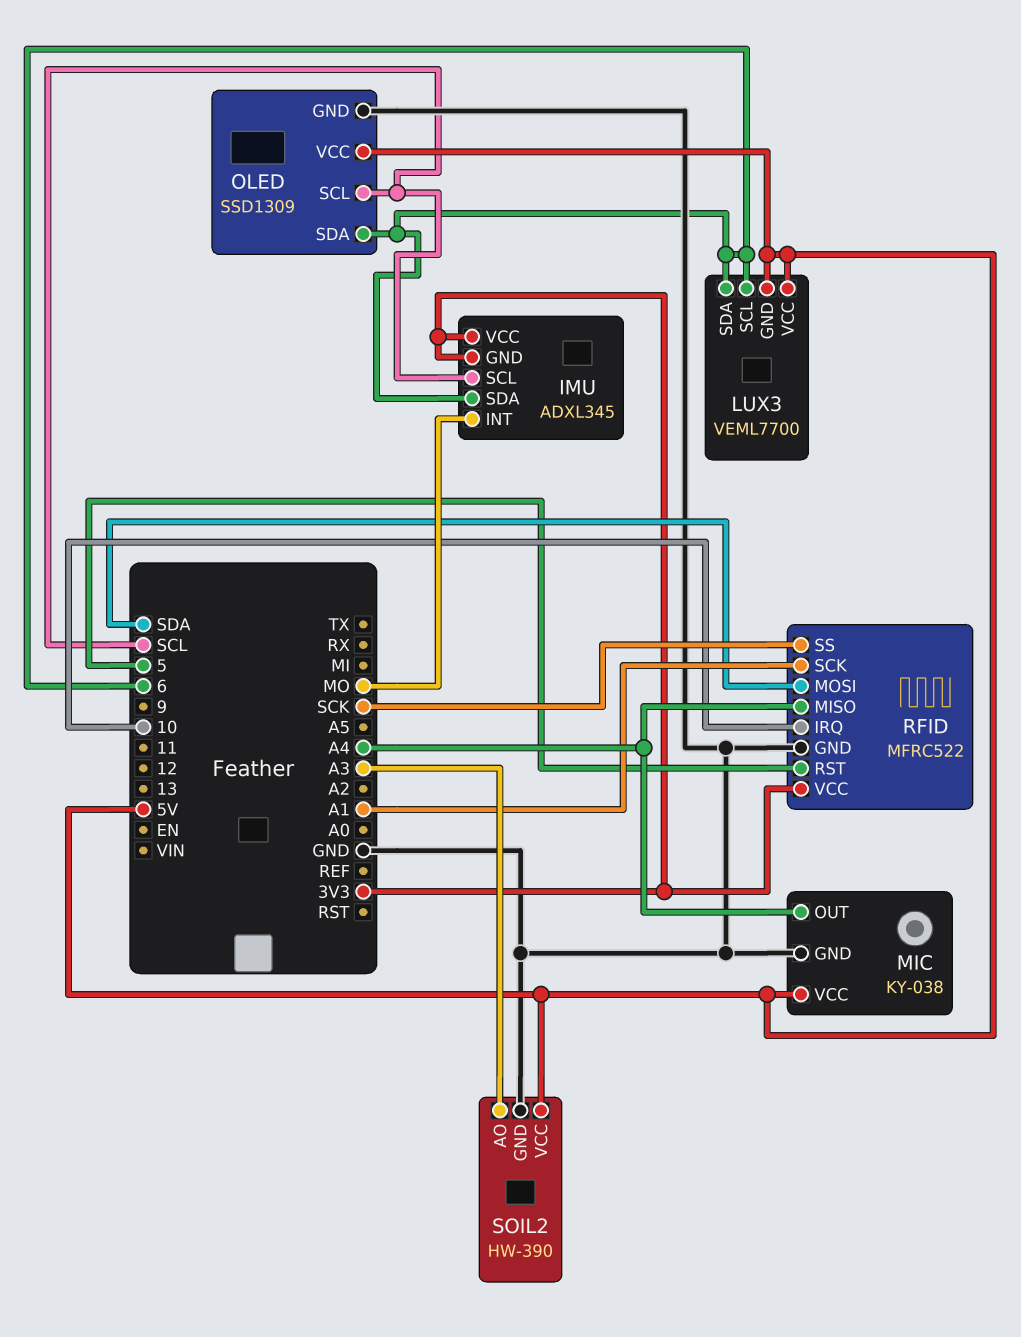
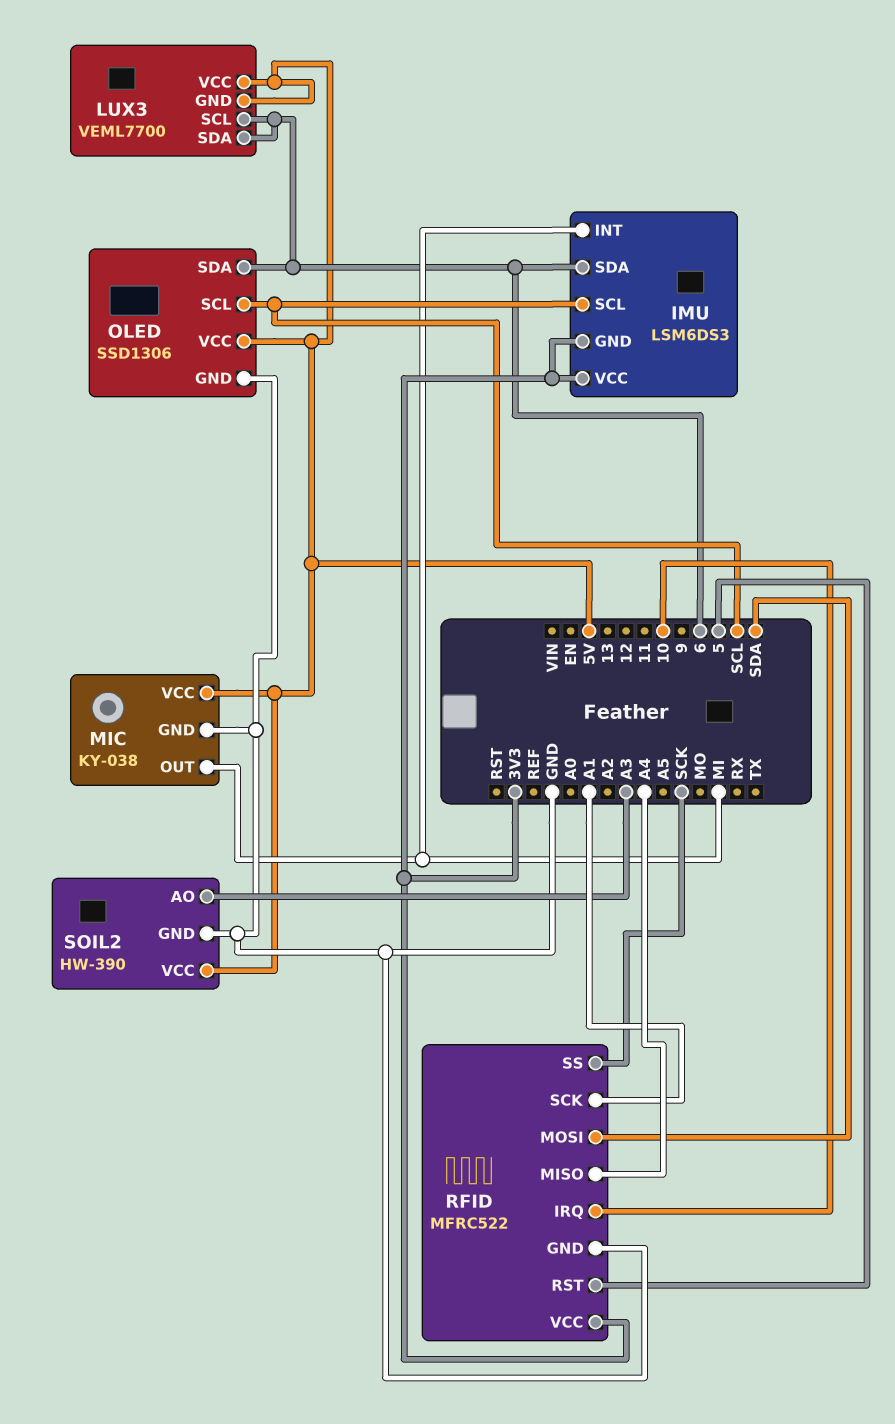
IMU: ADXL345 -> LSM6DS3
IMU pin INT: MO -> MI
MIC pin OUT: A4 -> MI
OLED: SSD1309 -> SSD1306

